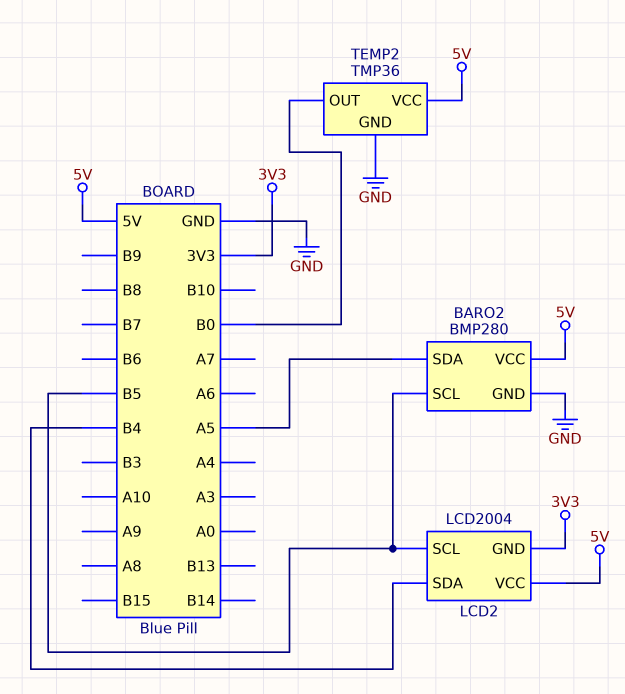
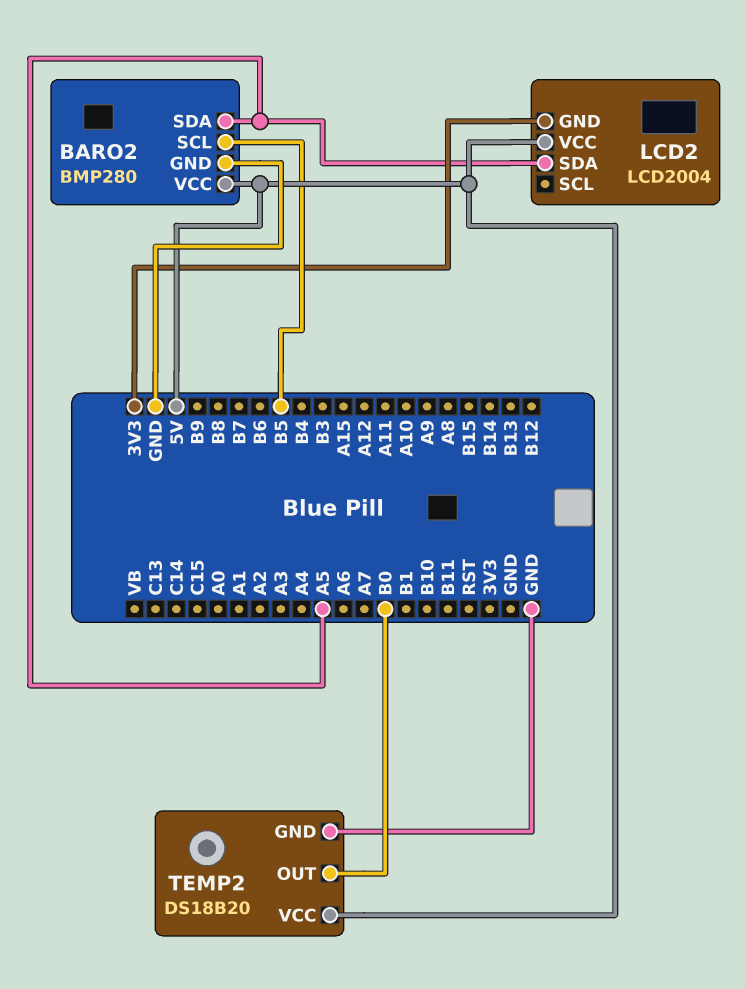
LCD2 pin SCL: B5 -> none
LCD2 pin SDA: B4 -> A5
TEMP2: TMP36 -> DS18B20

